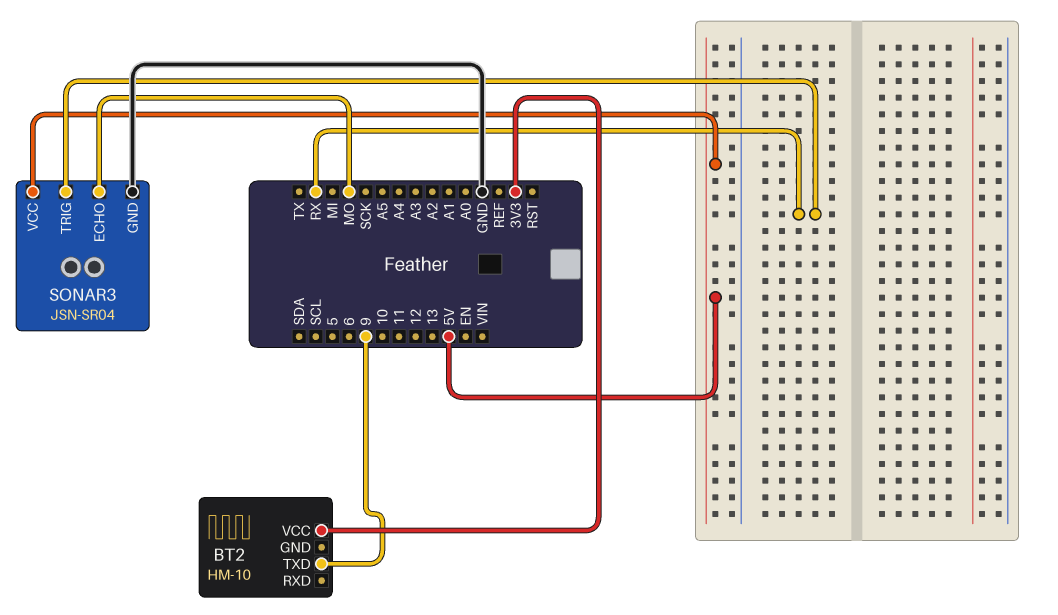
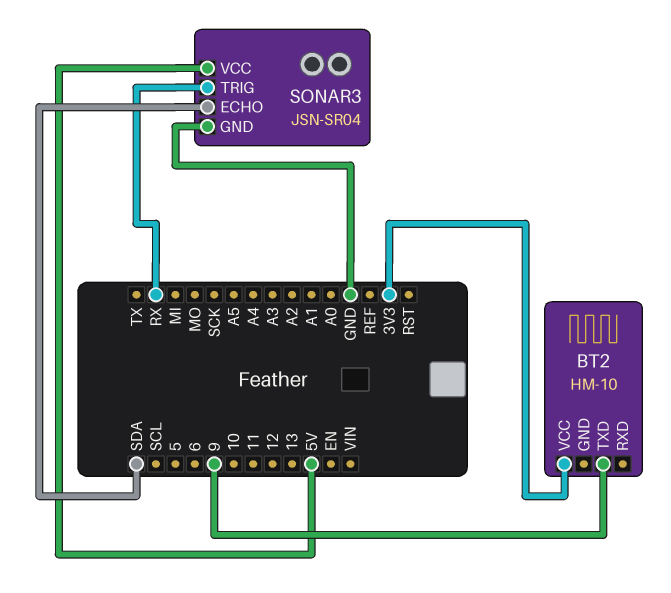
SONAR3 pin ECHO: MO -> SDA

